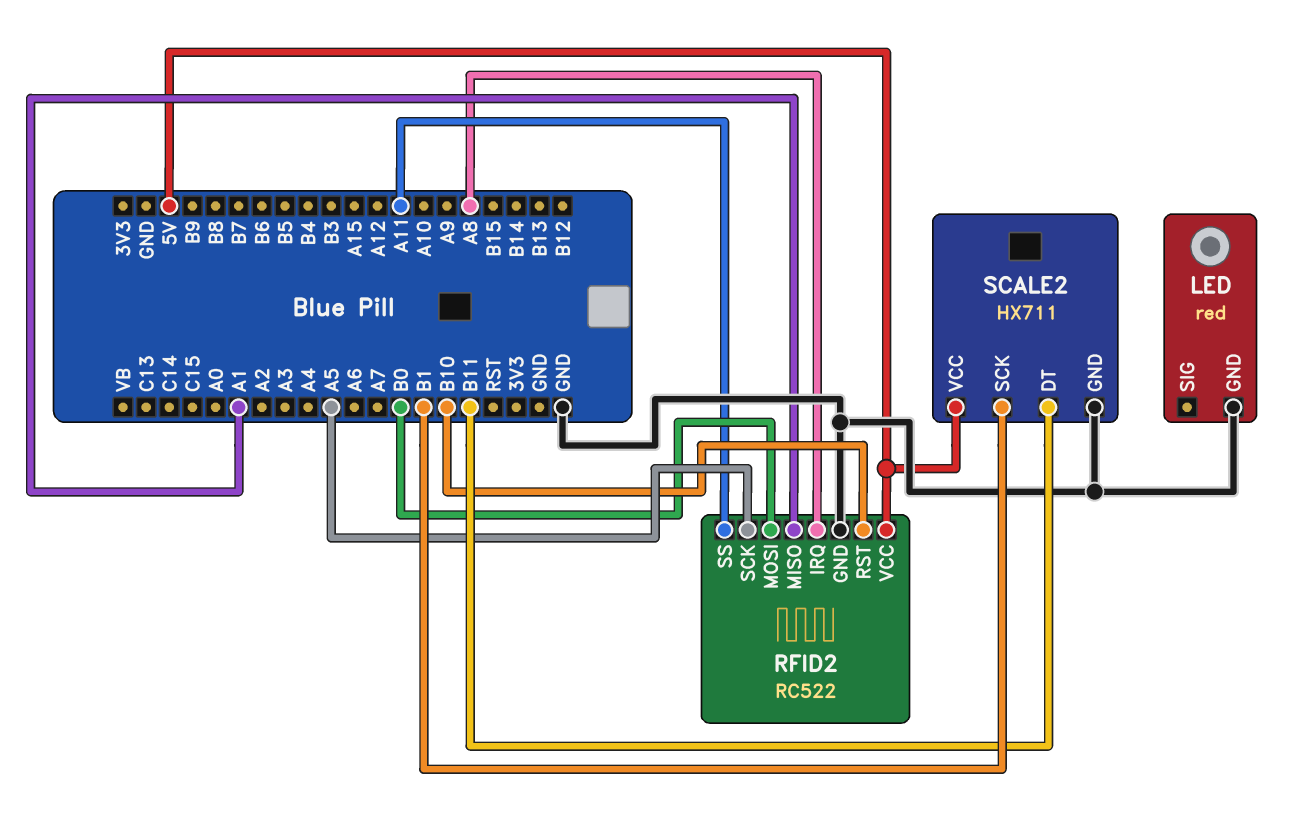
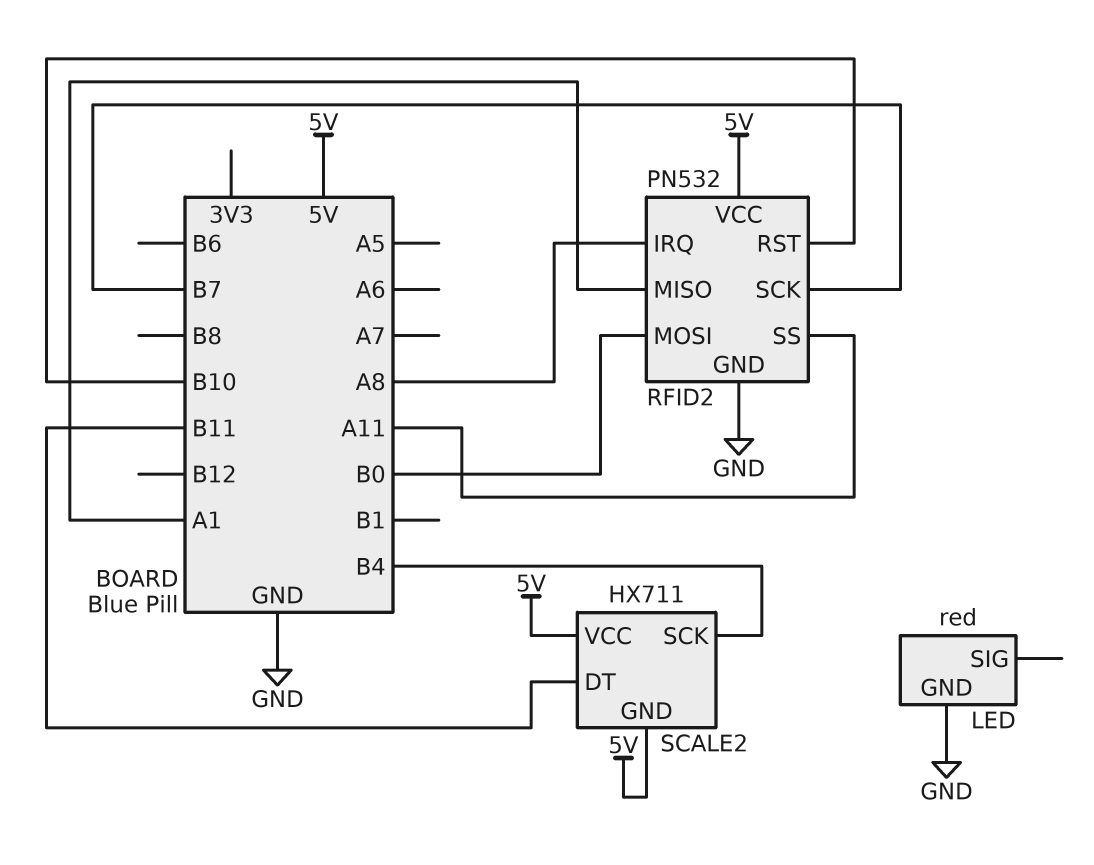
RFID2: RC522 -> PN532
RFID2 pin SCK: A5 -> B7
SCALE2 pin GND: GND -> 5V
SCALE2 pin SCK: B1 -> B4

